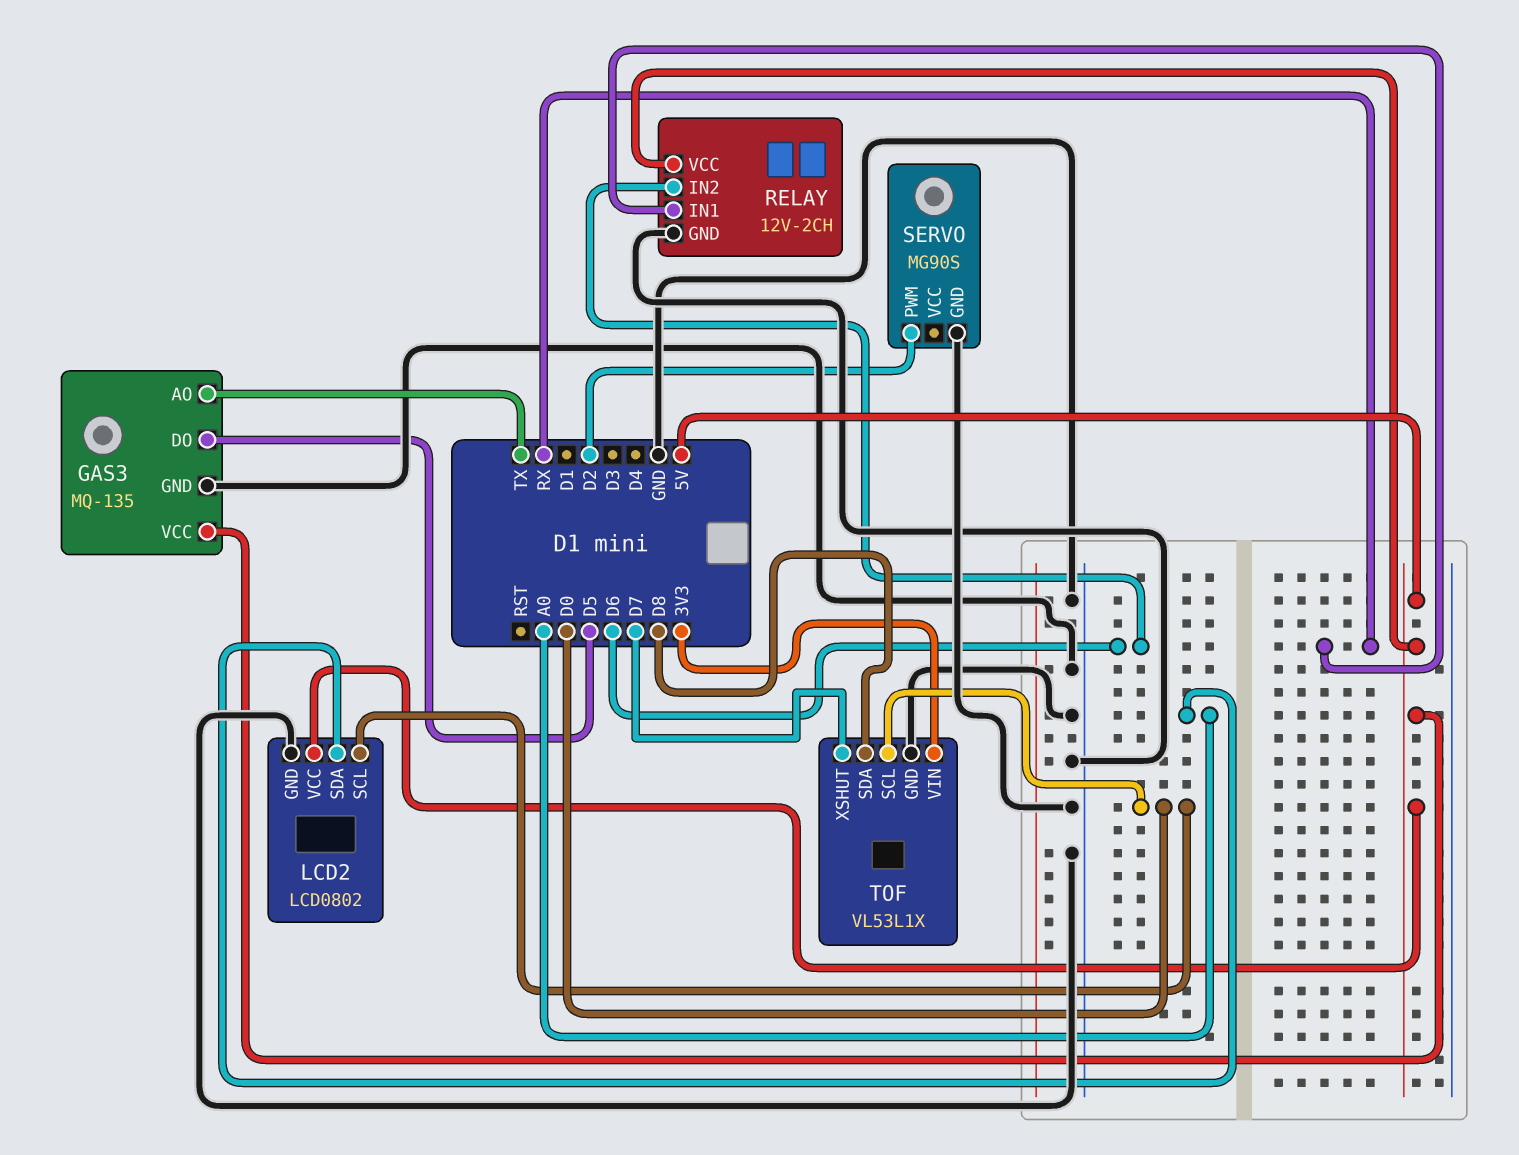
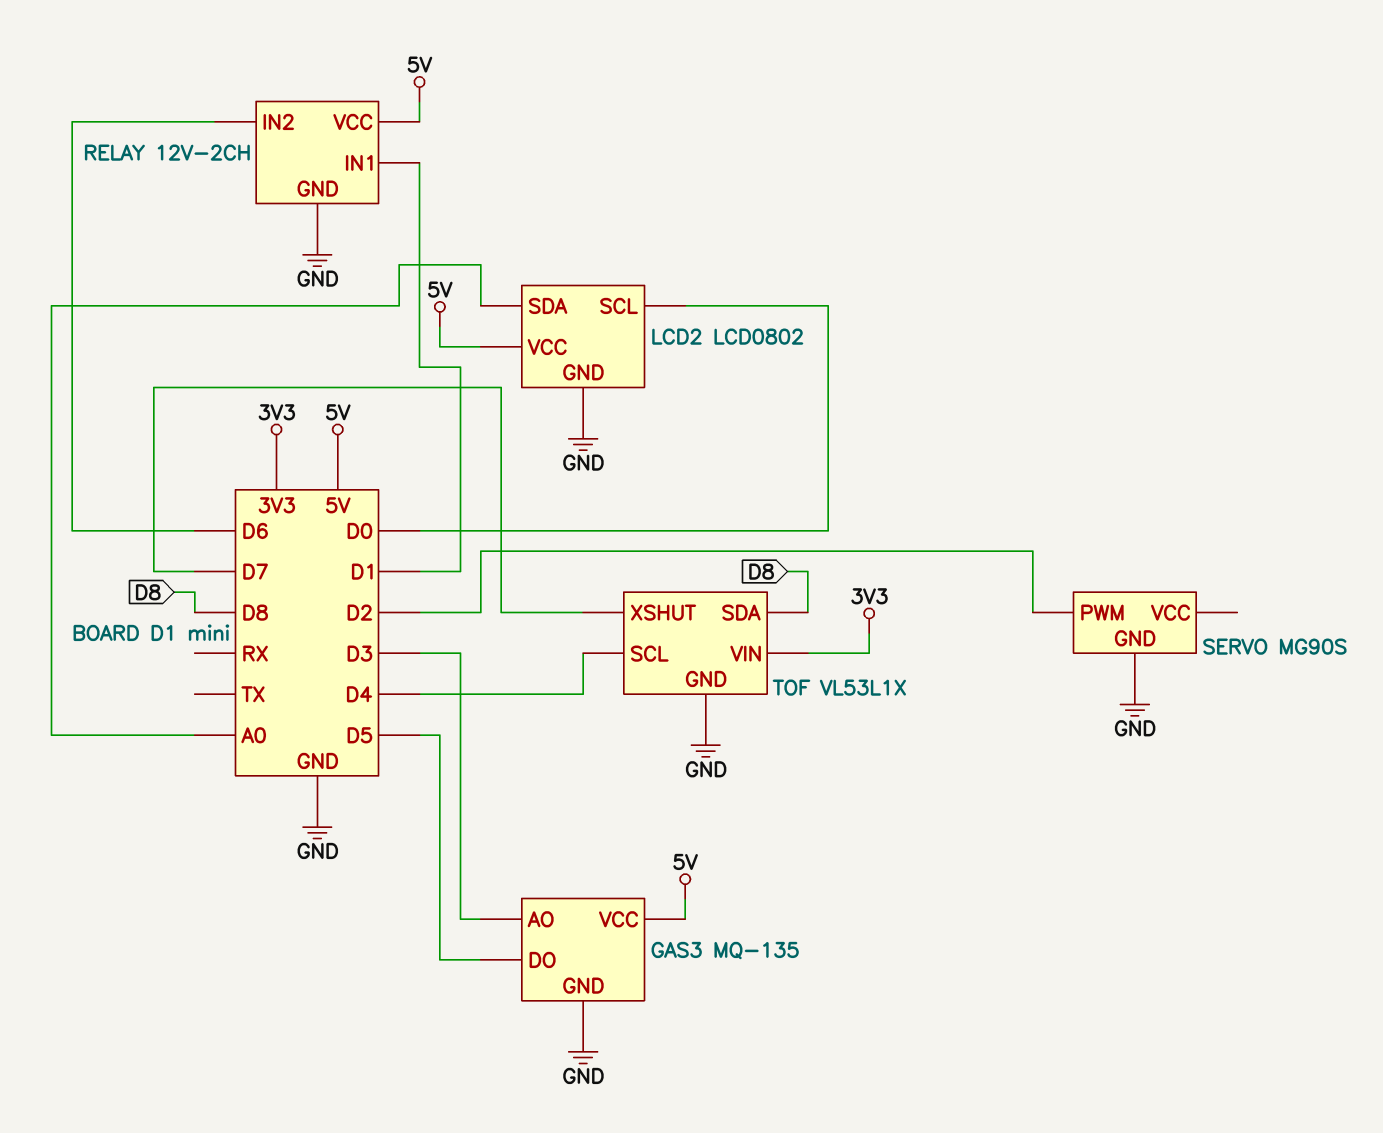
GAS3 pin AO: TX -> D3
RELAY pin IN1: RX -> D1
TOF pin SCL: D0 -> D4

